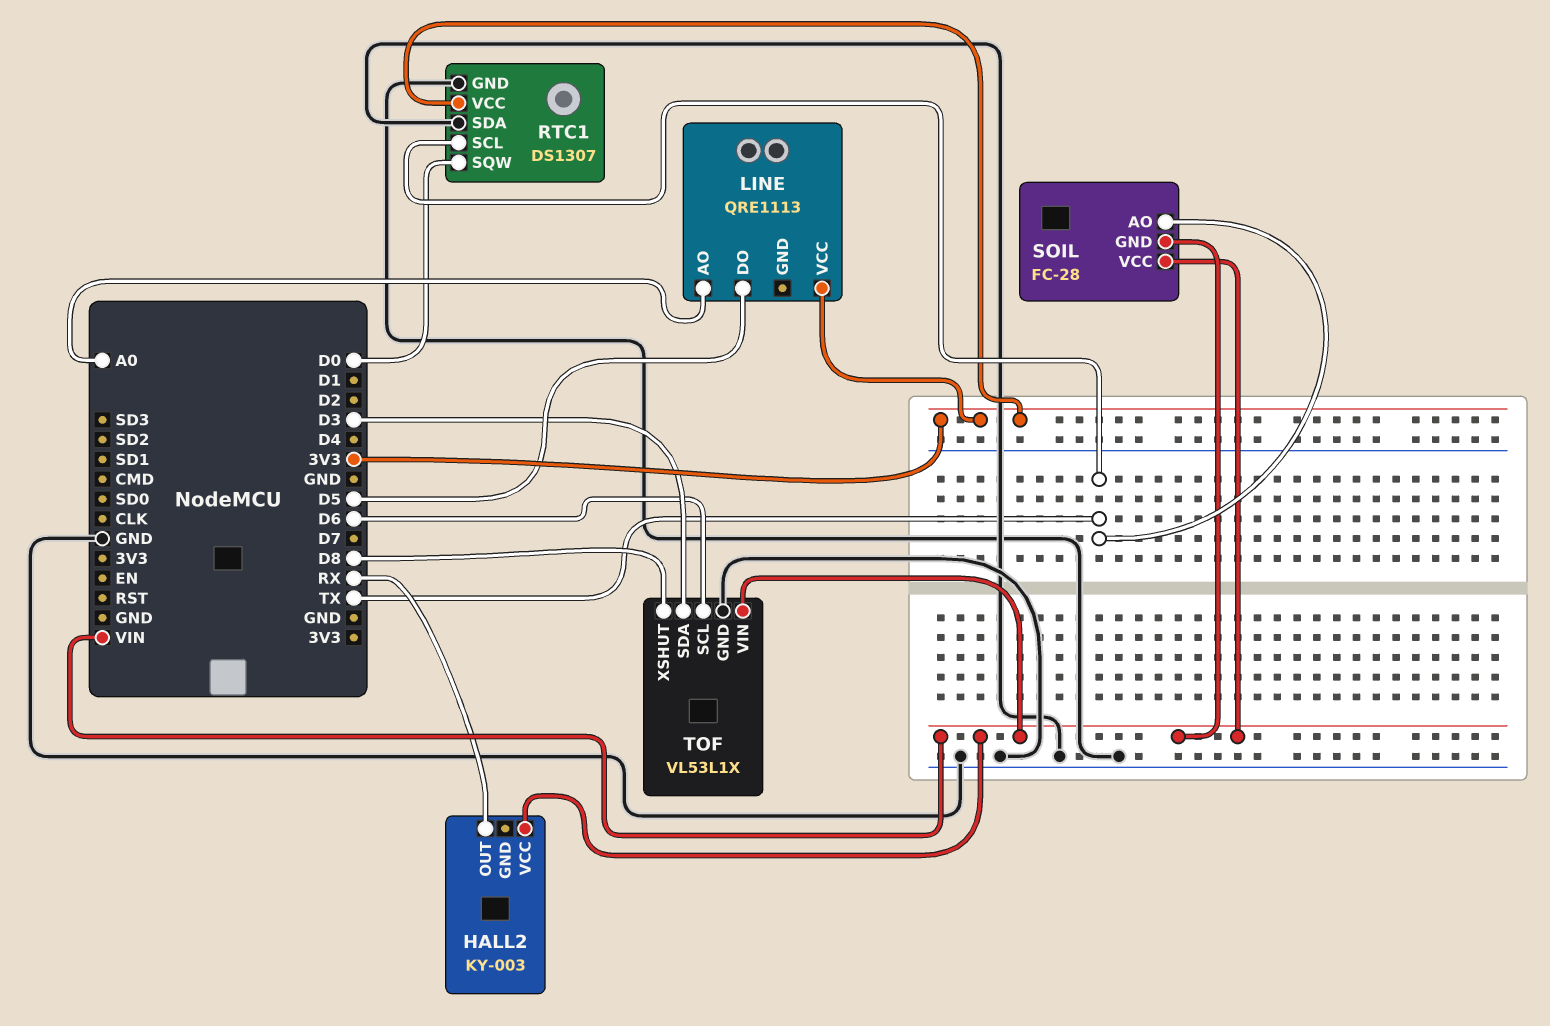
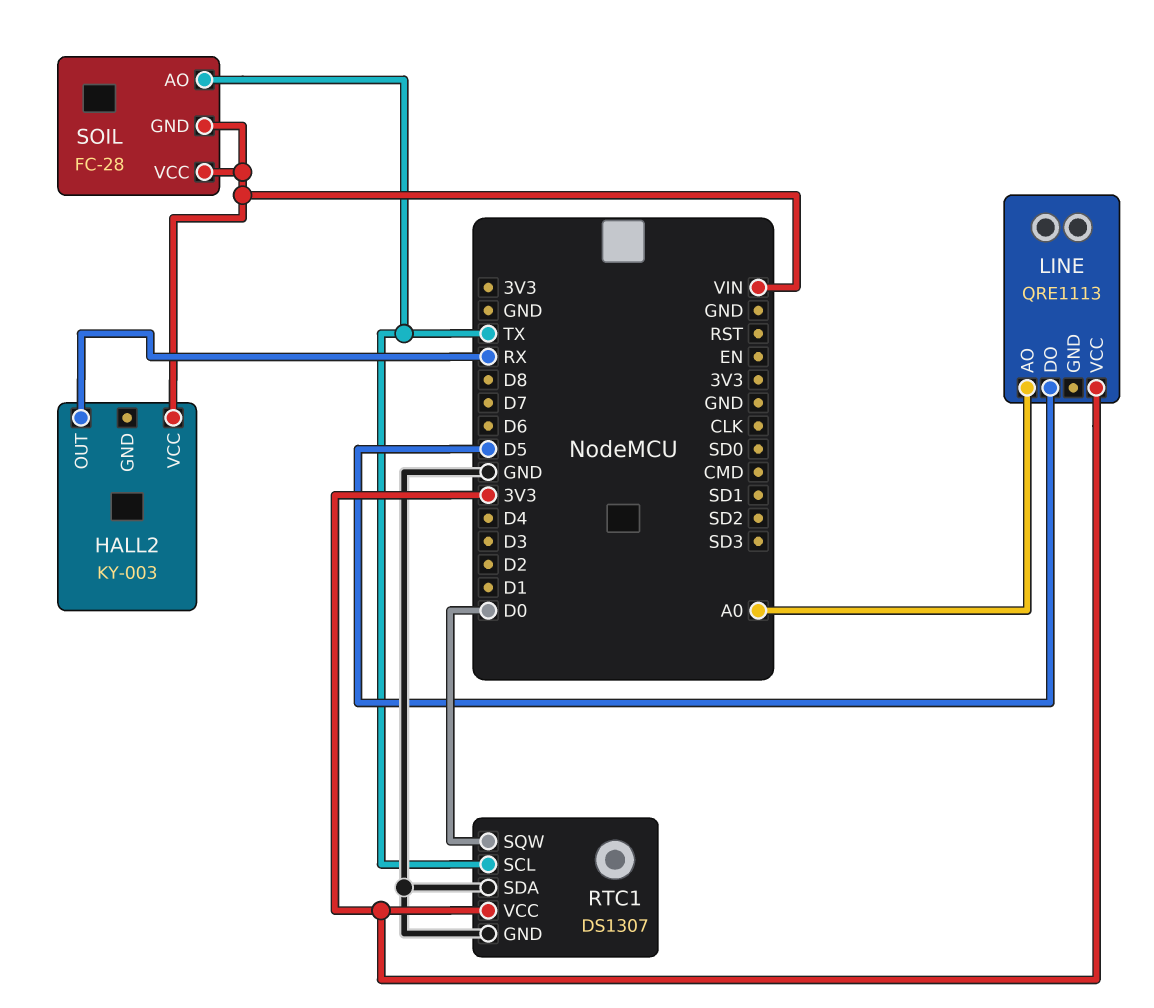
TOF: VL53L1X -> none
TOF pin GND: GND -> none
TOF pin SCL: D6 -> none
TOF pin SDA: D3 -> none
TOF pin VIN: VIN -> none
TOF pin XSHUT: D8 -> none

